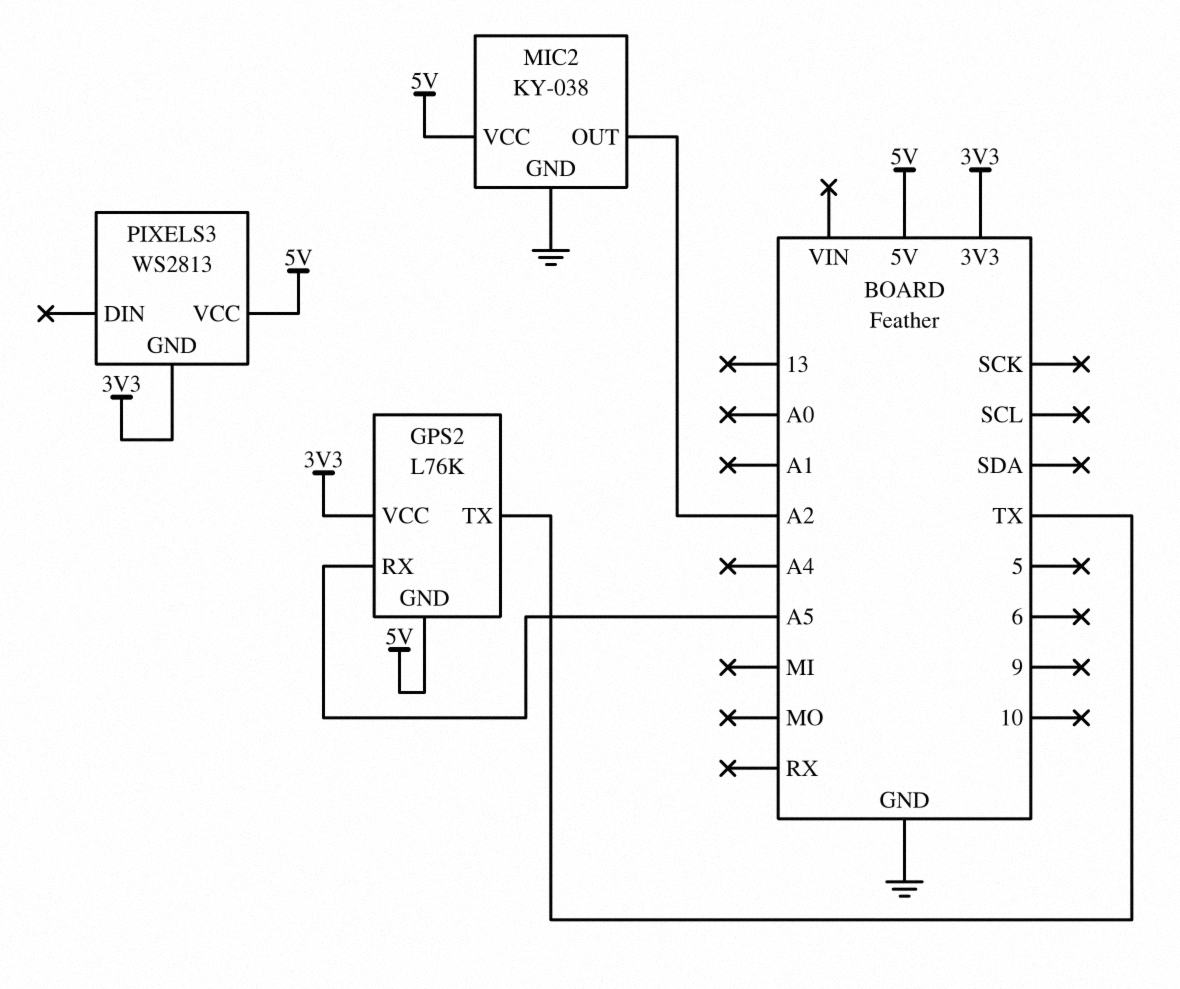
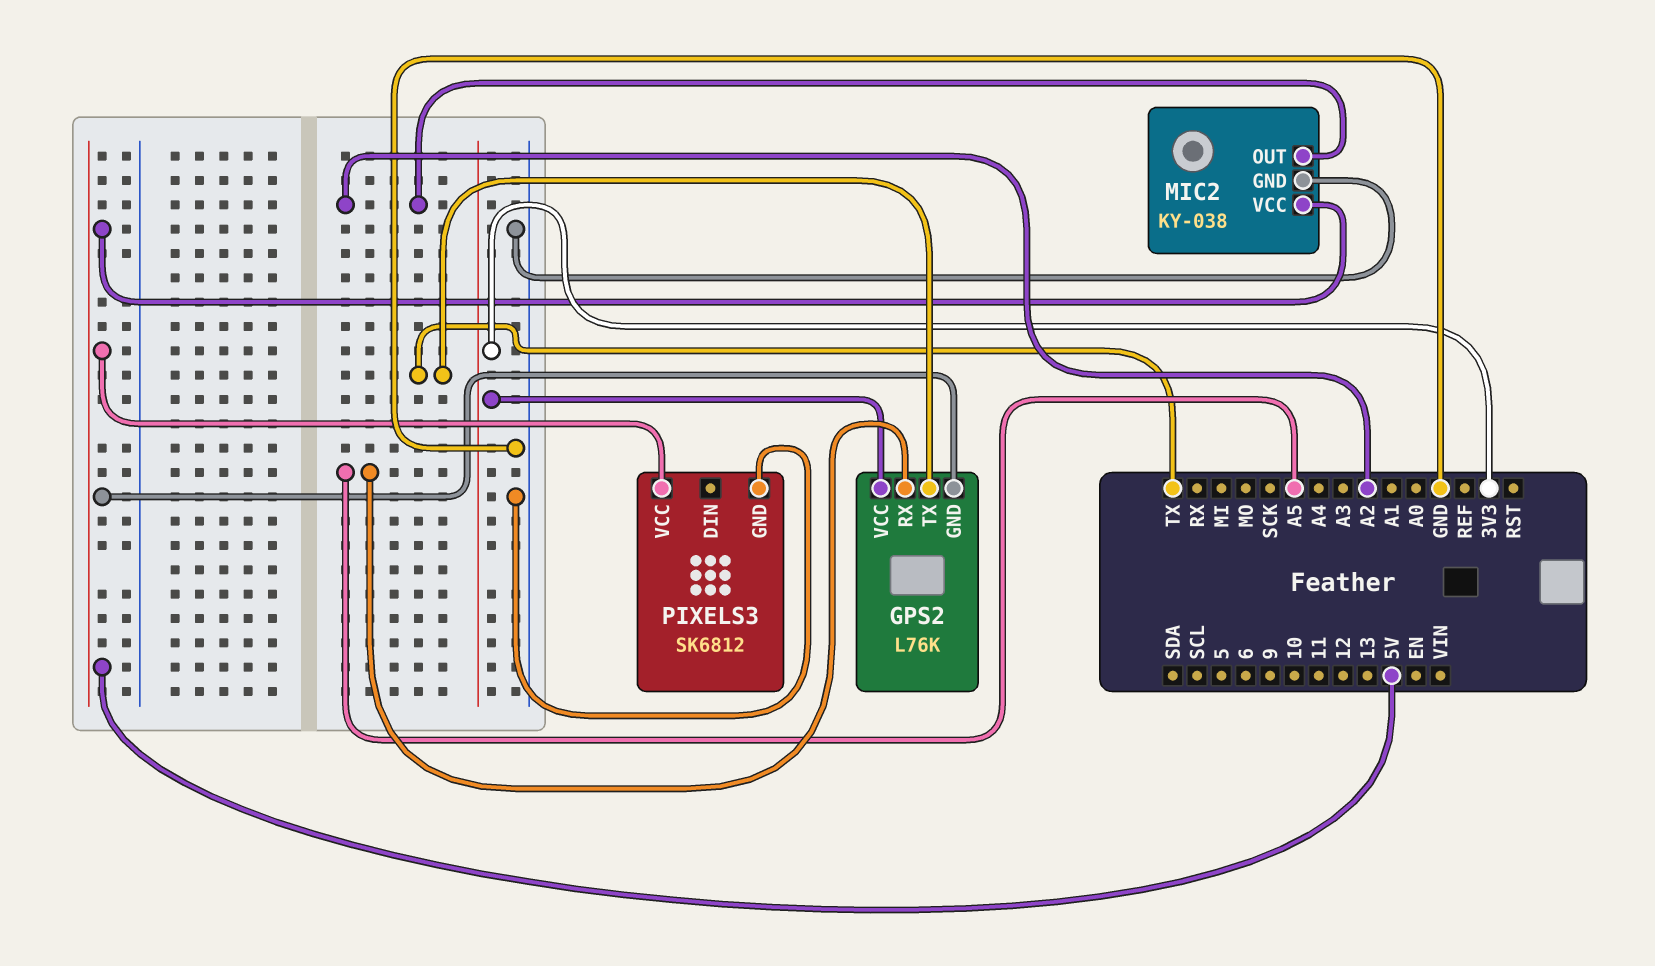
PIXELS3: WS2813 -> SK6812
PIXELS3 pin GND: 3V3 -> GND

